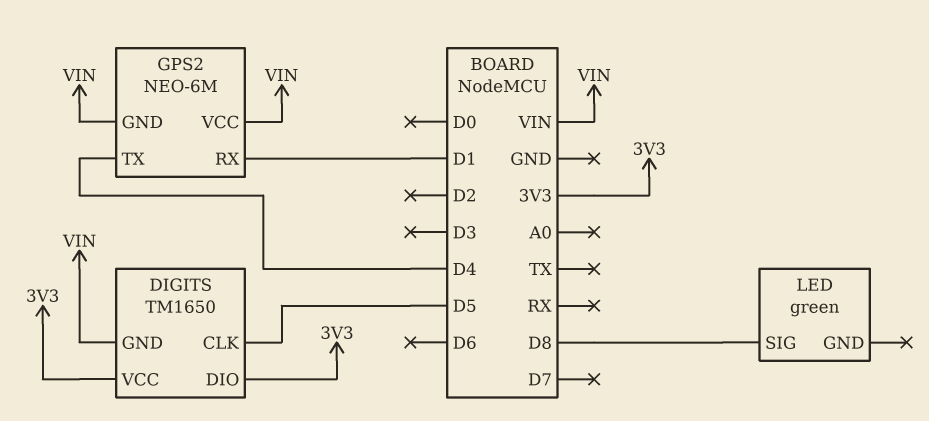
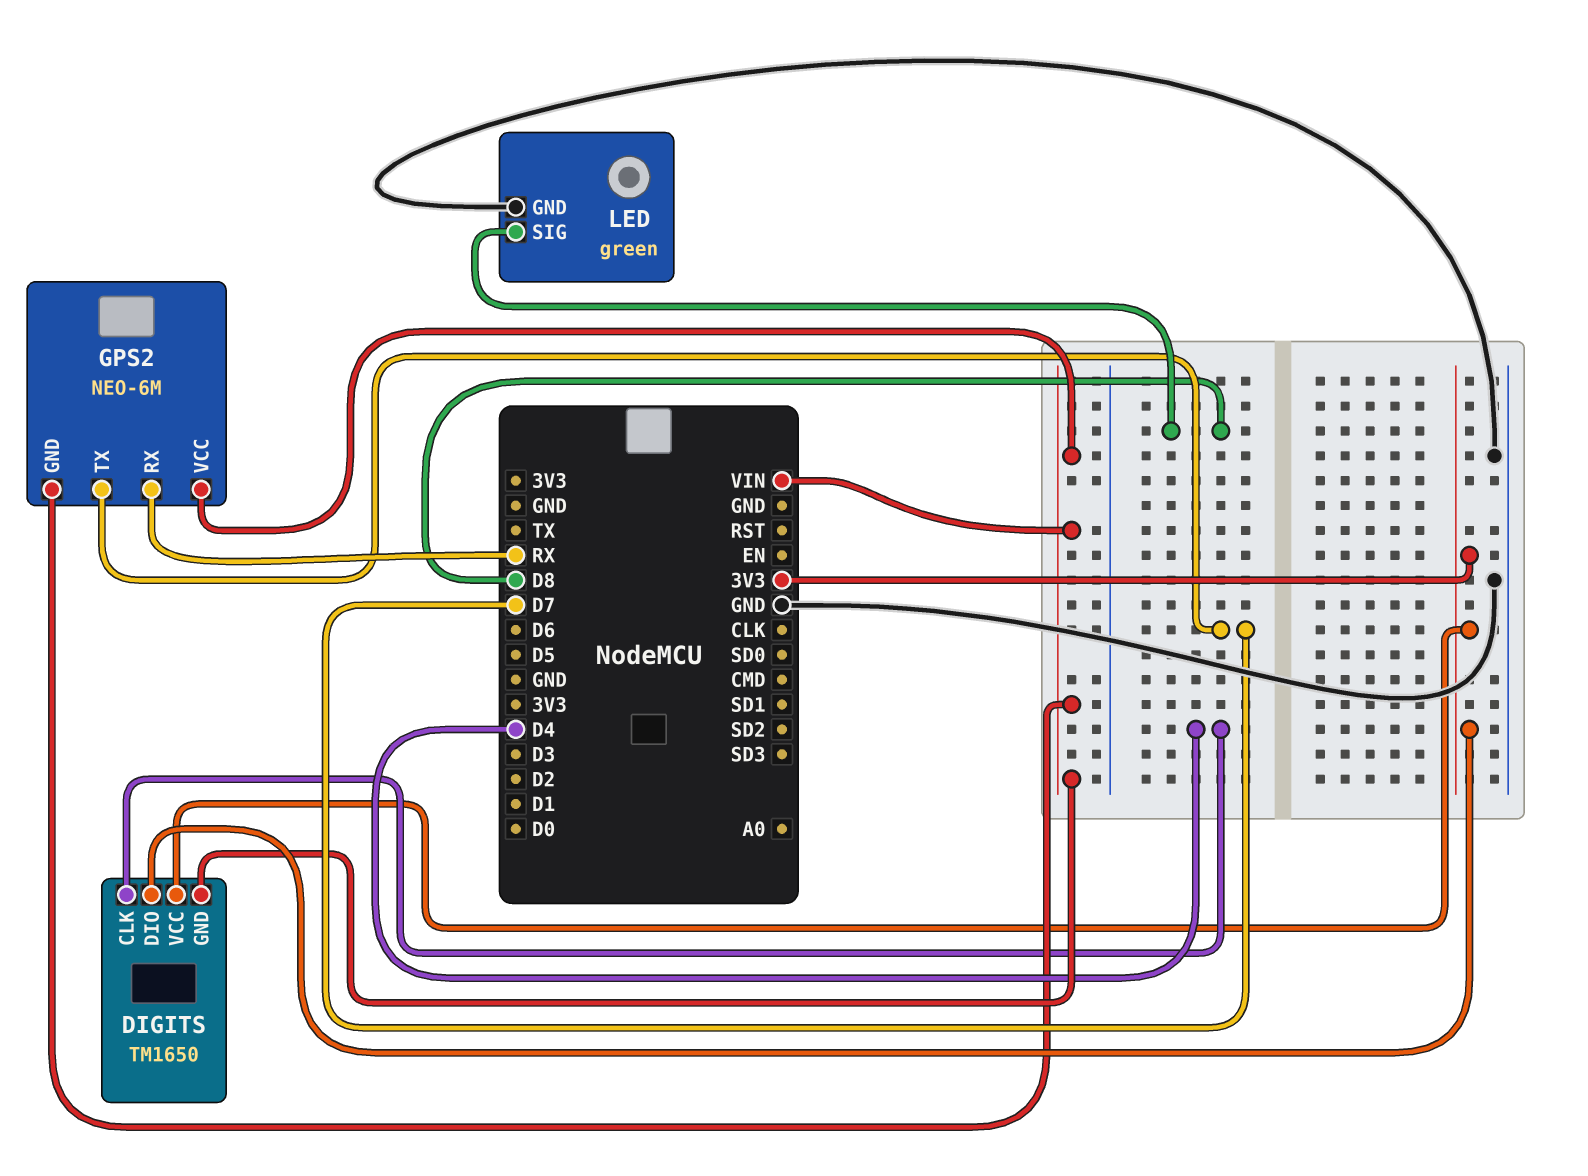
DIGITS pin CLK: D5 -> D4
GPS2 pin RX: D1 -> RX
GPS2 pin TX: D4 -> D7
LED pin GND: none -> GND

